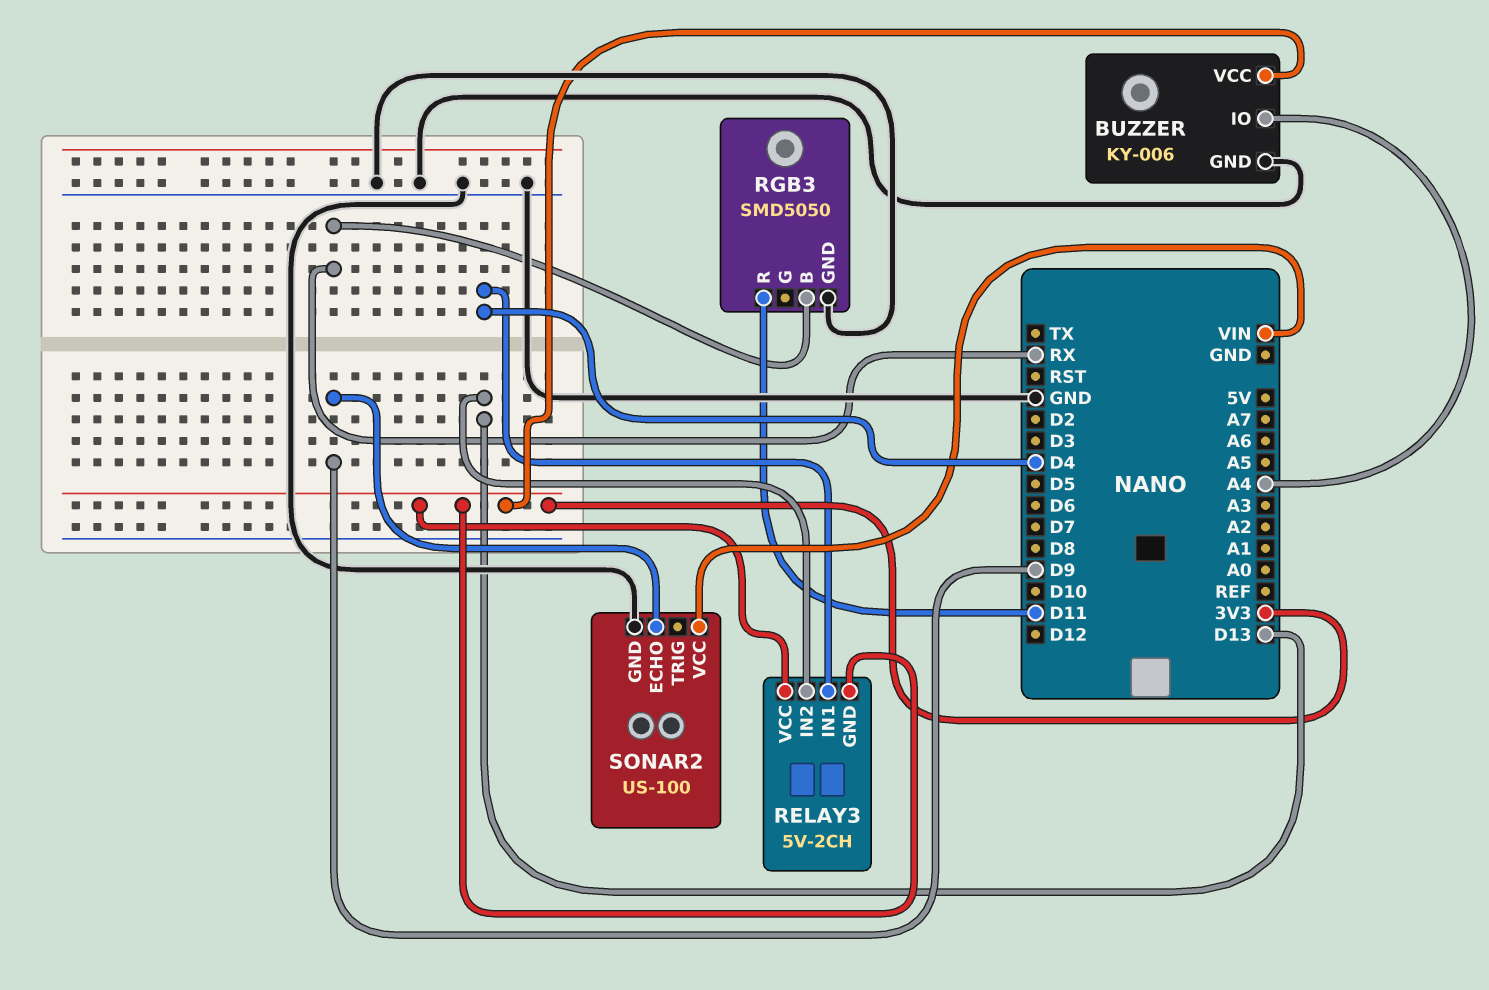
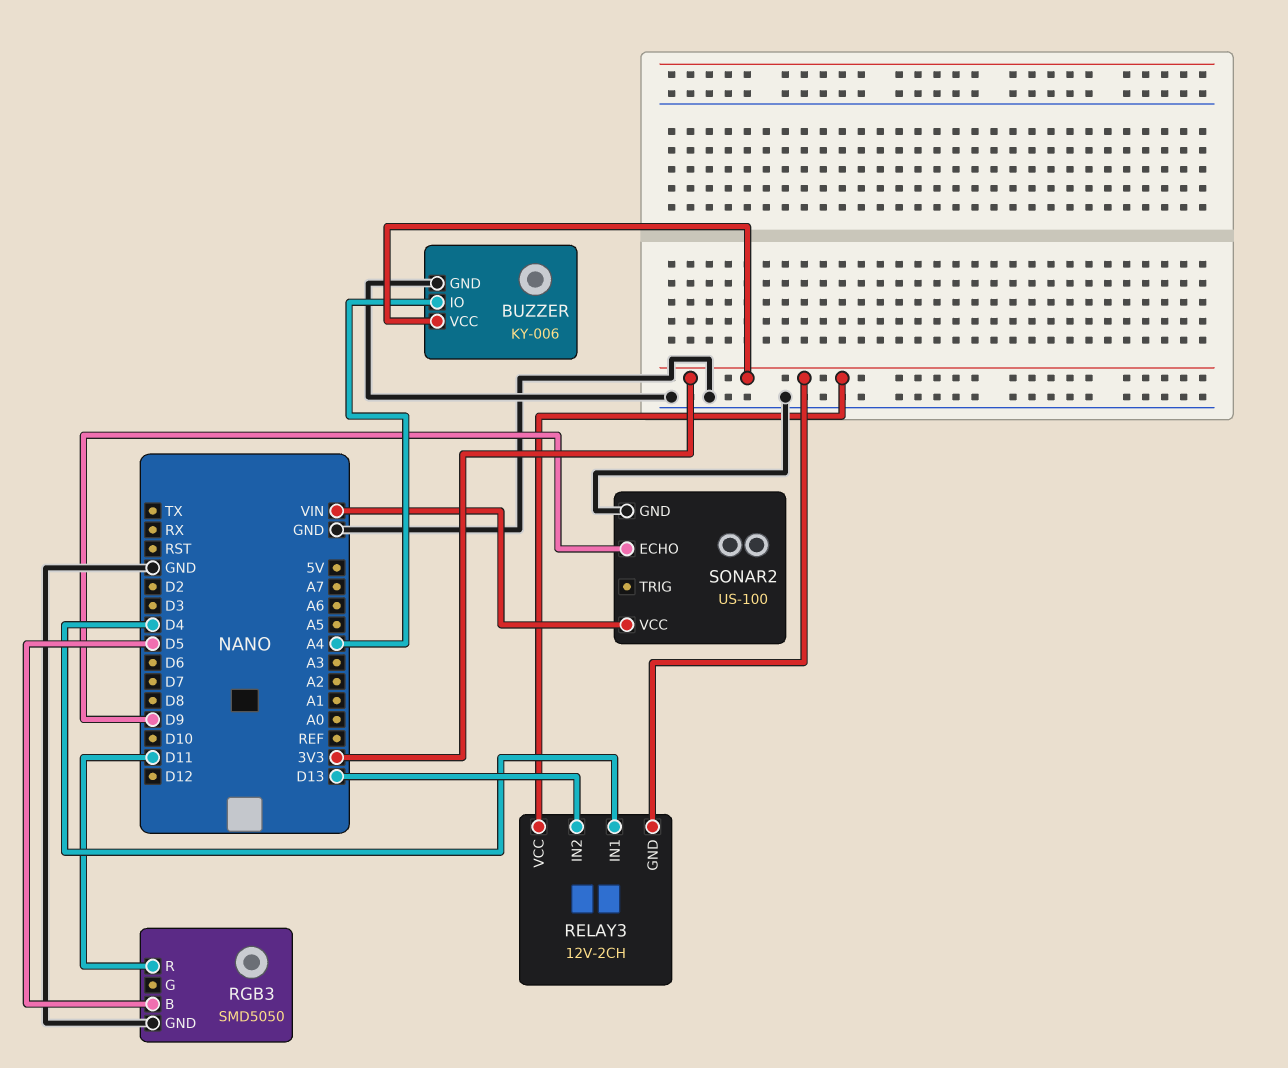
RELAY3: 5V-2CH -> 12V-2CH
RGB3 pin B: RX -> D5

